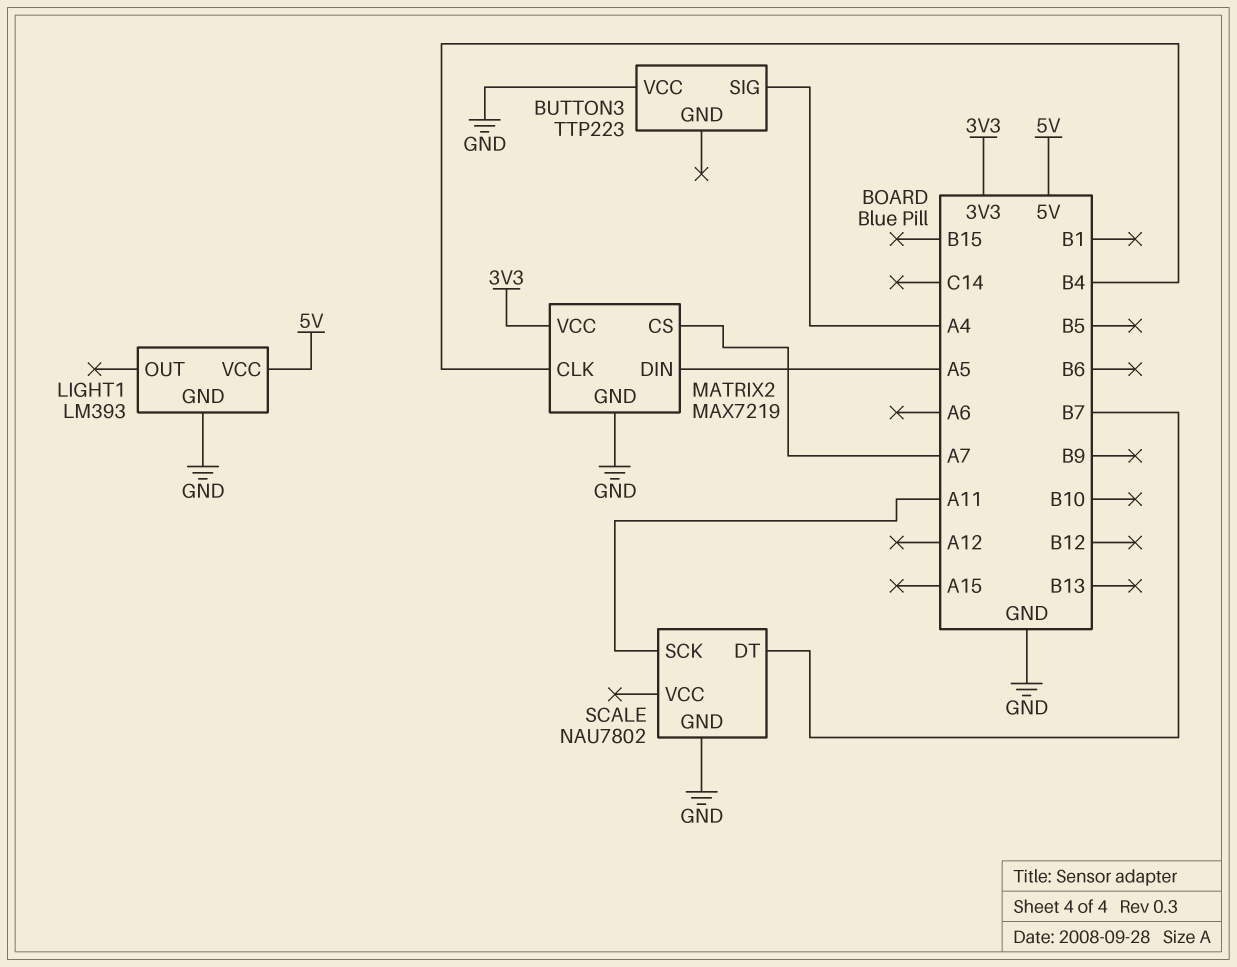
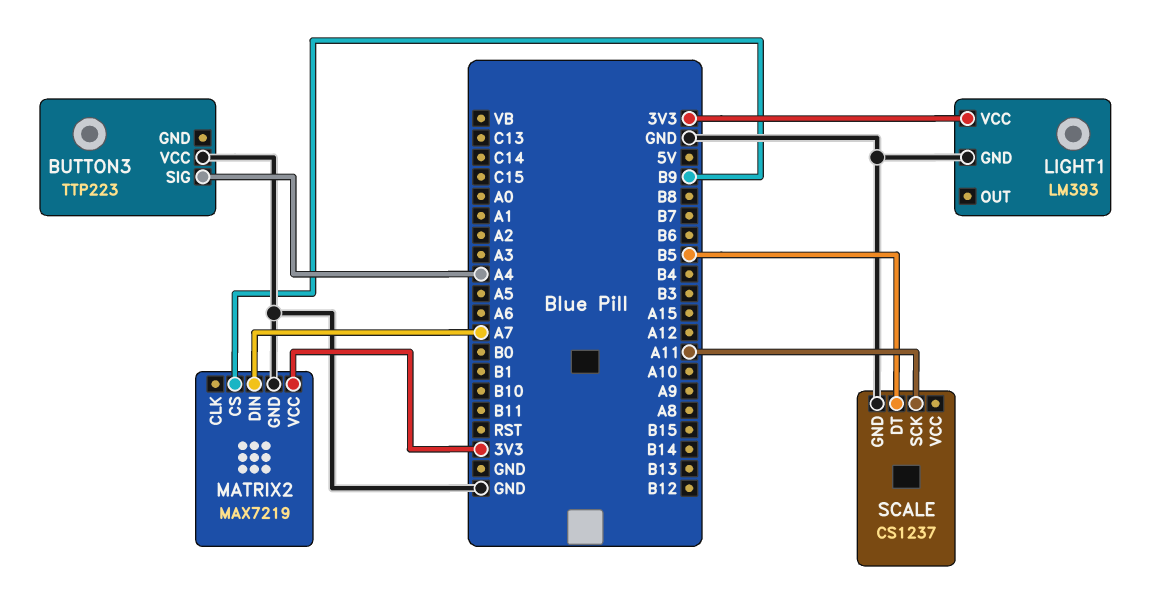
LIGHT1 pin VCC: 5V -> 3V3
MATRIX2 pin CLK: B4 -> none
MATRIX2 pin CS: A7 -> B9
MATRIX2 pin DIN: A5 -> A7
SCALE: NAU7802 -> CS1237
SCALE pin DT: B7 -> B5

